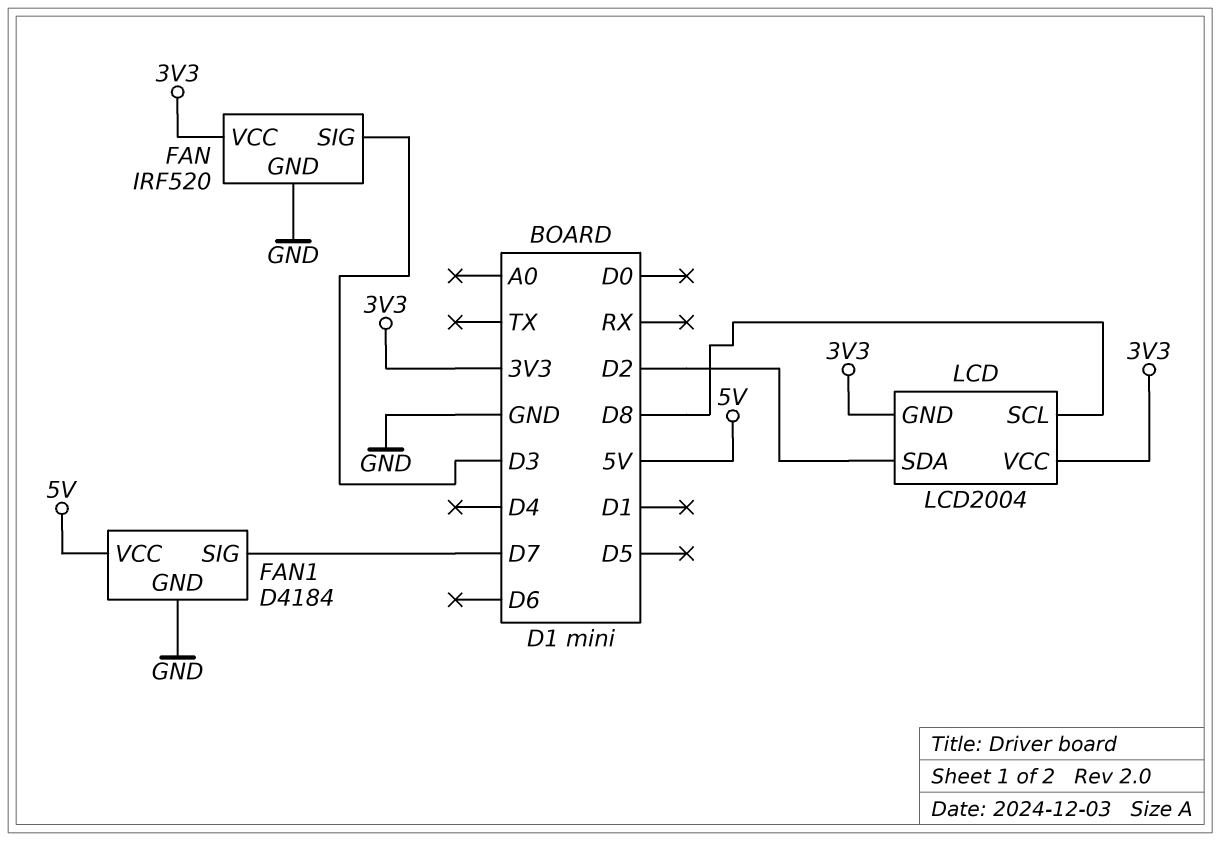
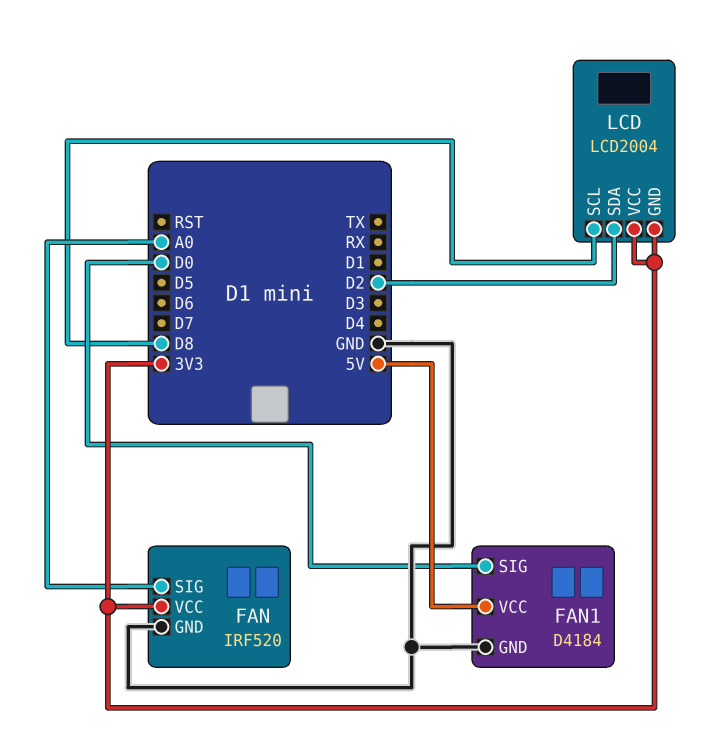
FAN pin SIG: D3 -> A0
FAN1 pin SIG: D7 -> D0

